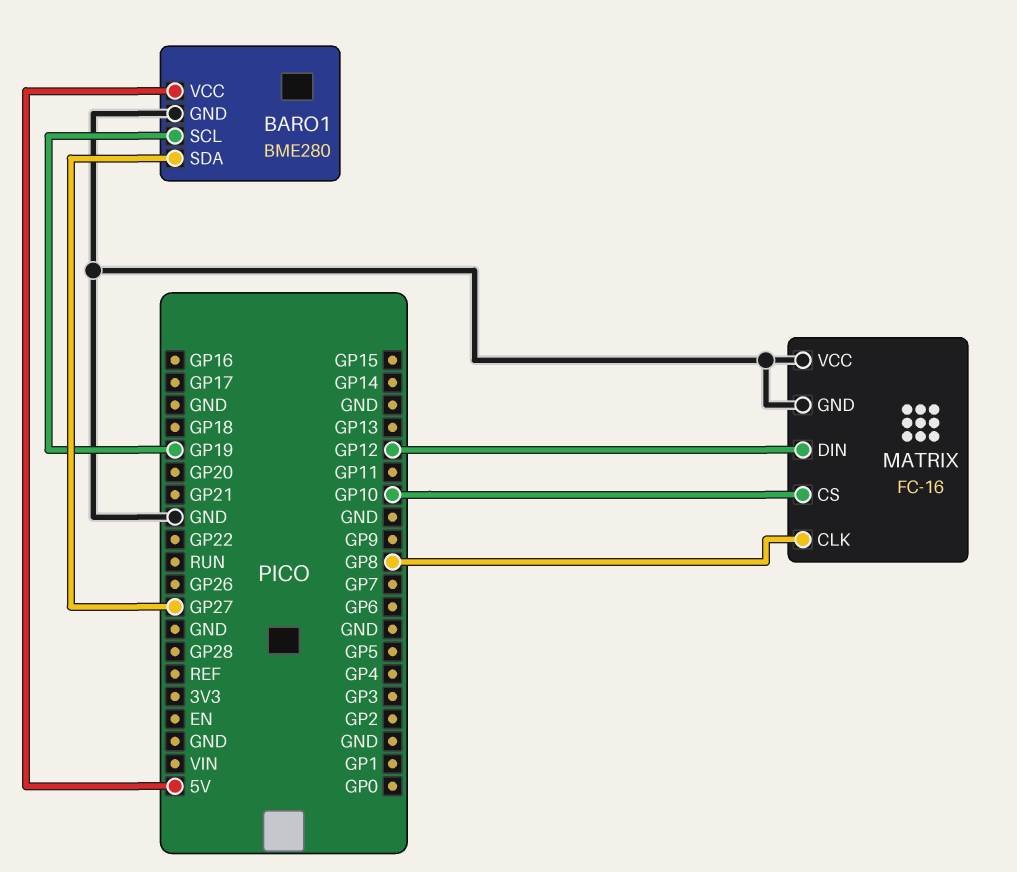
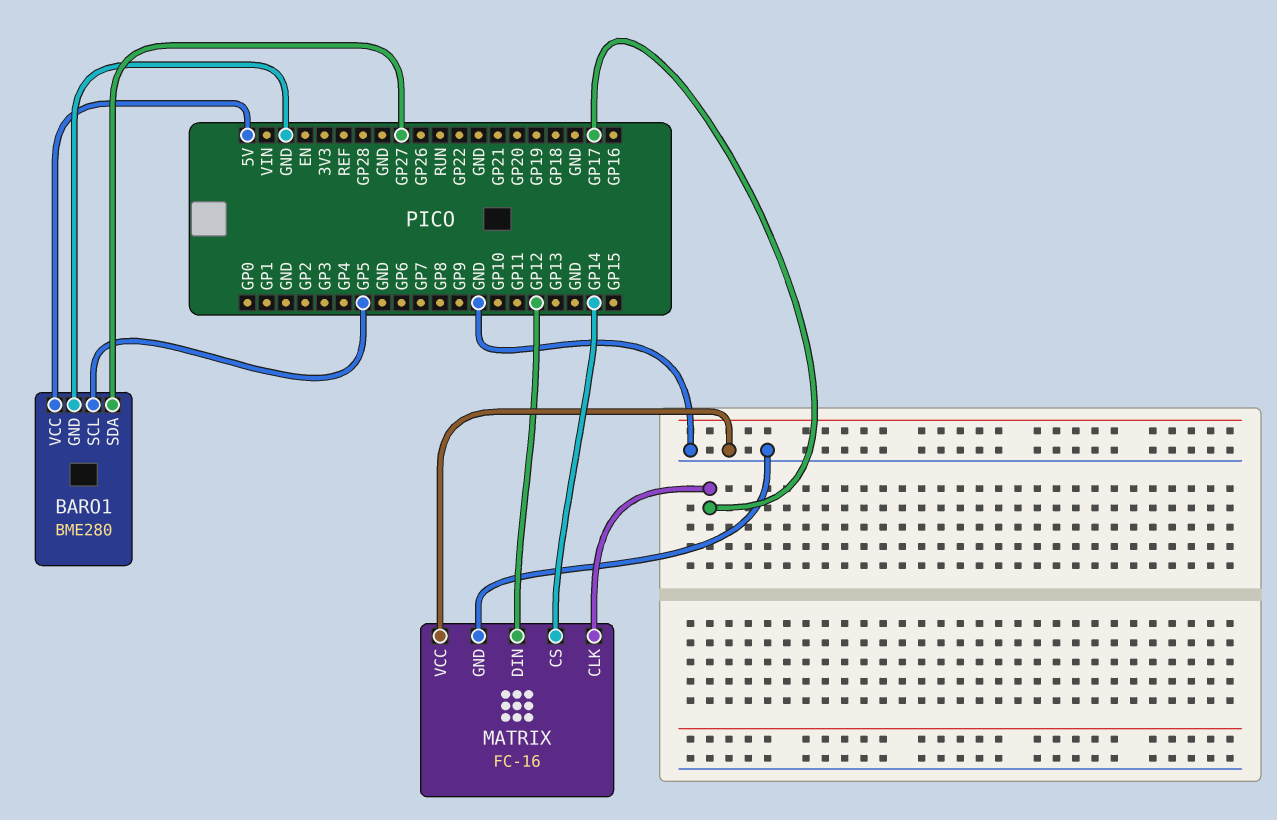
BARO1 pin SCL: GP19 -> GP5
MATRIX pin CLK: GP8 -> GP17
MATRIX pin CS: GP10 -> GP14

